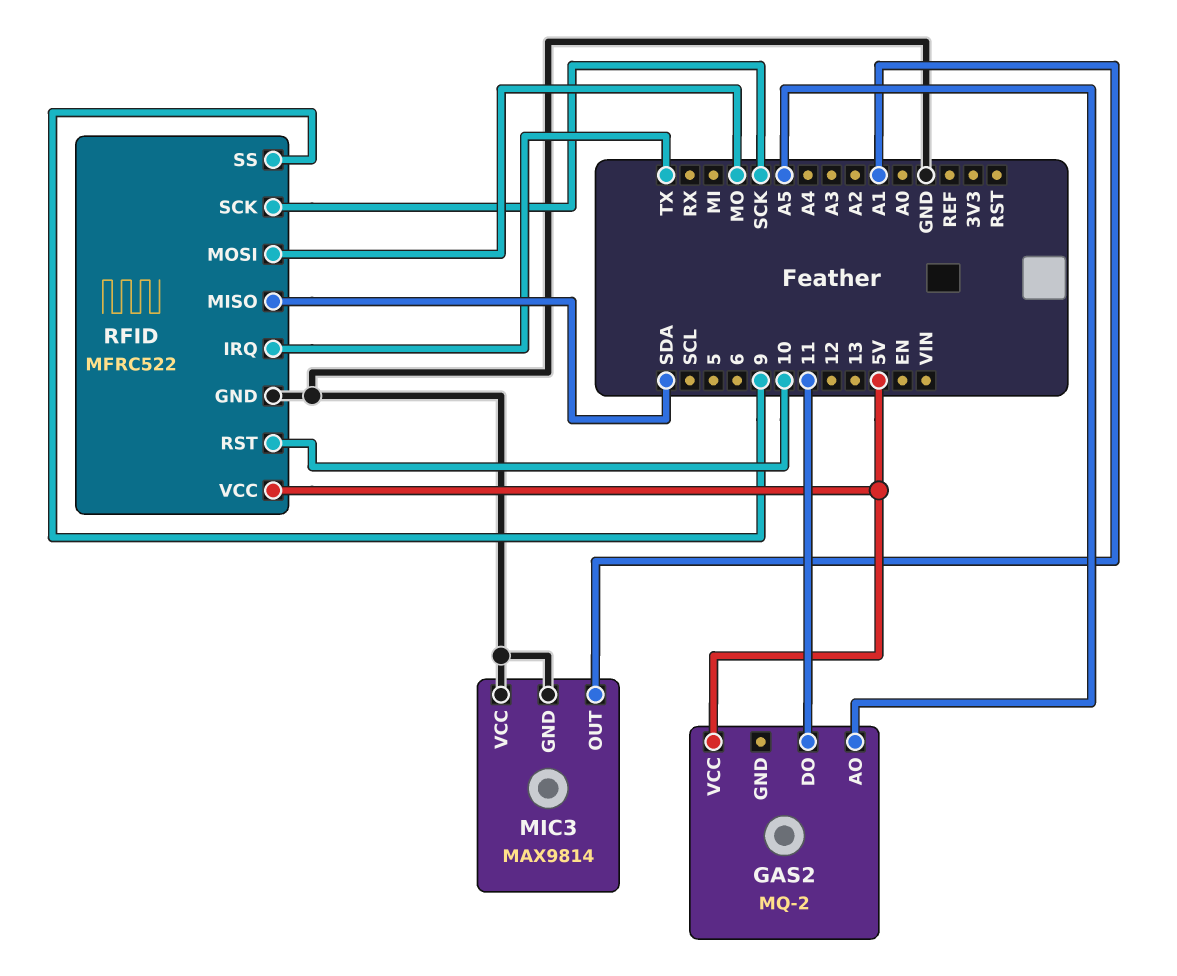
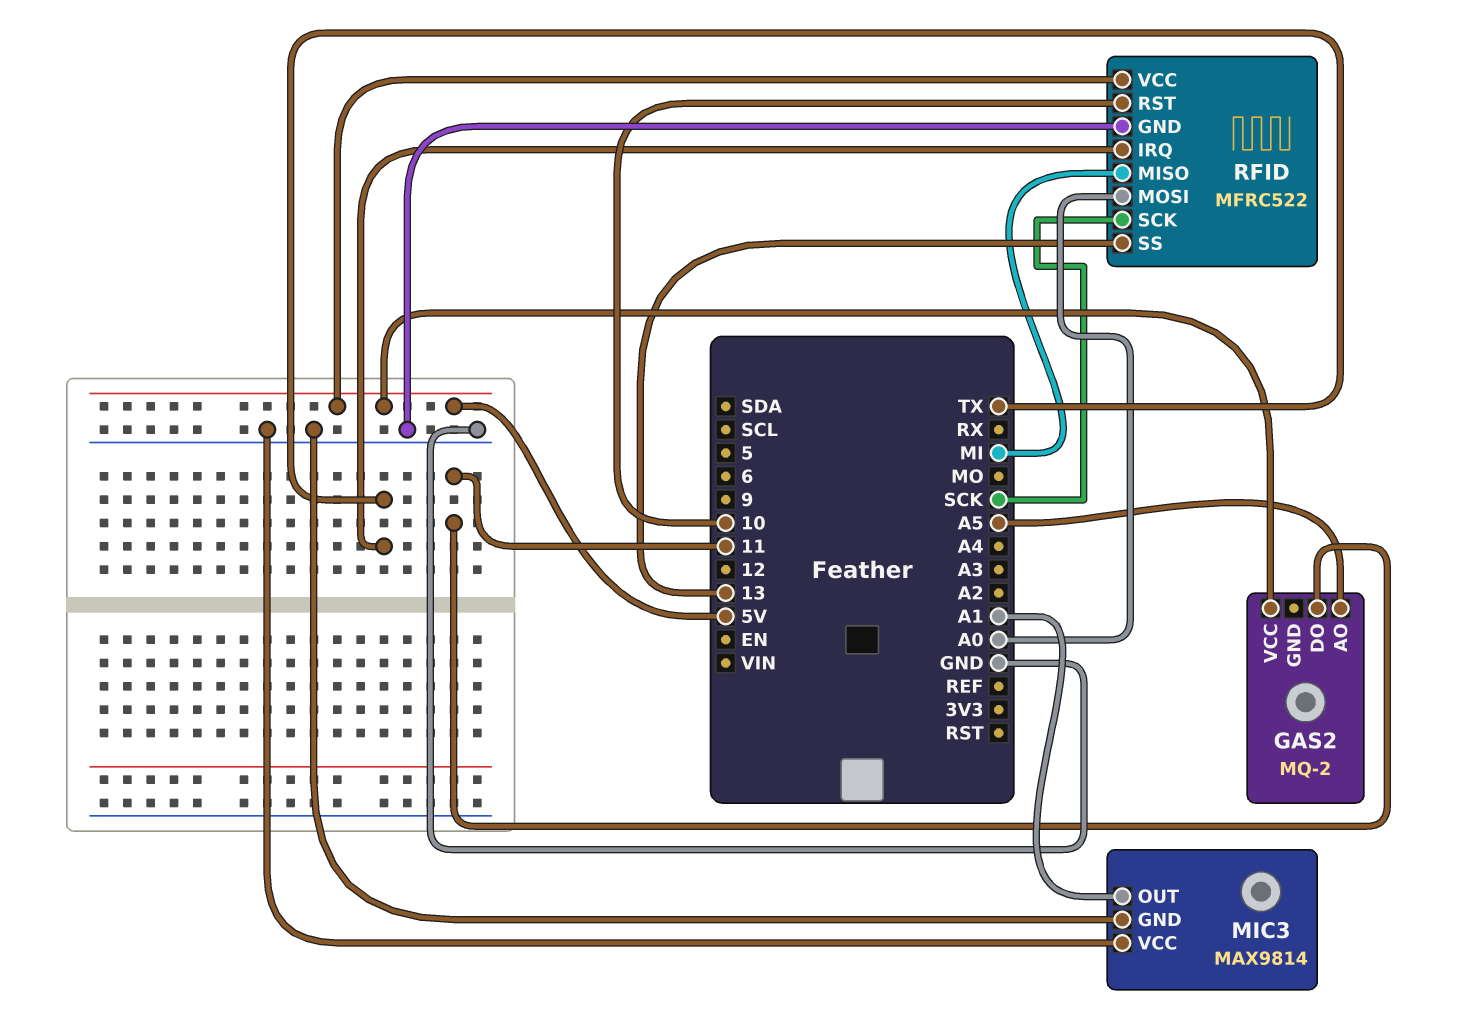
RFID pin MISO: SDA -> MI
RFID pin MOSI: MO -> A0
RFID pin SS: 9 -> 13

